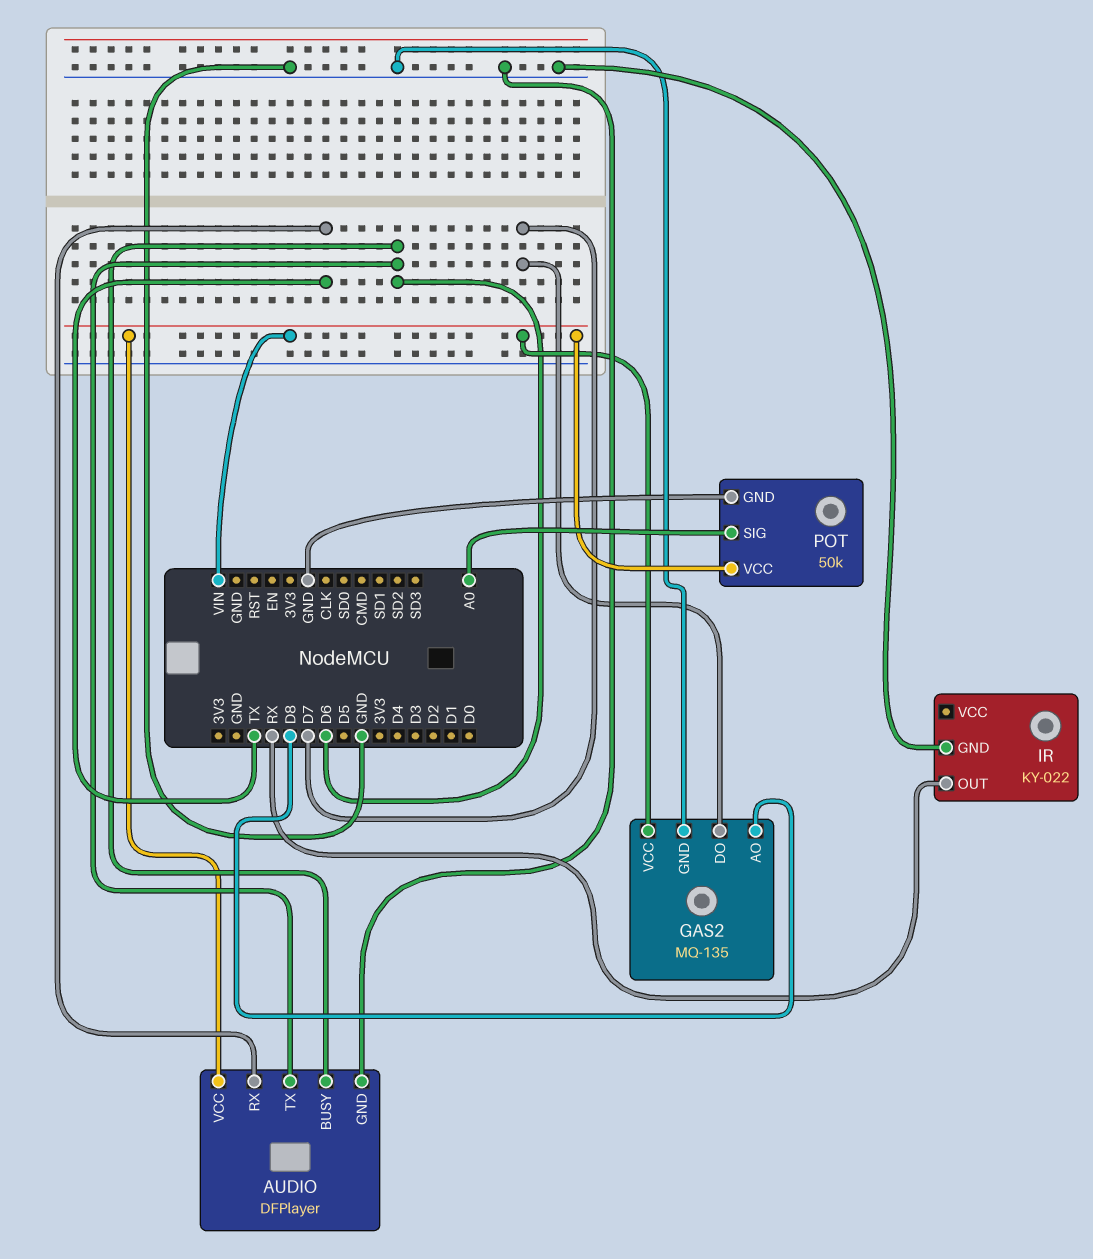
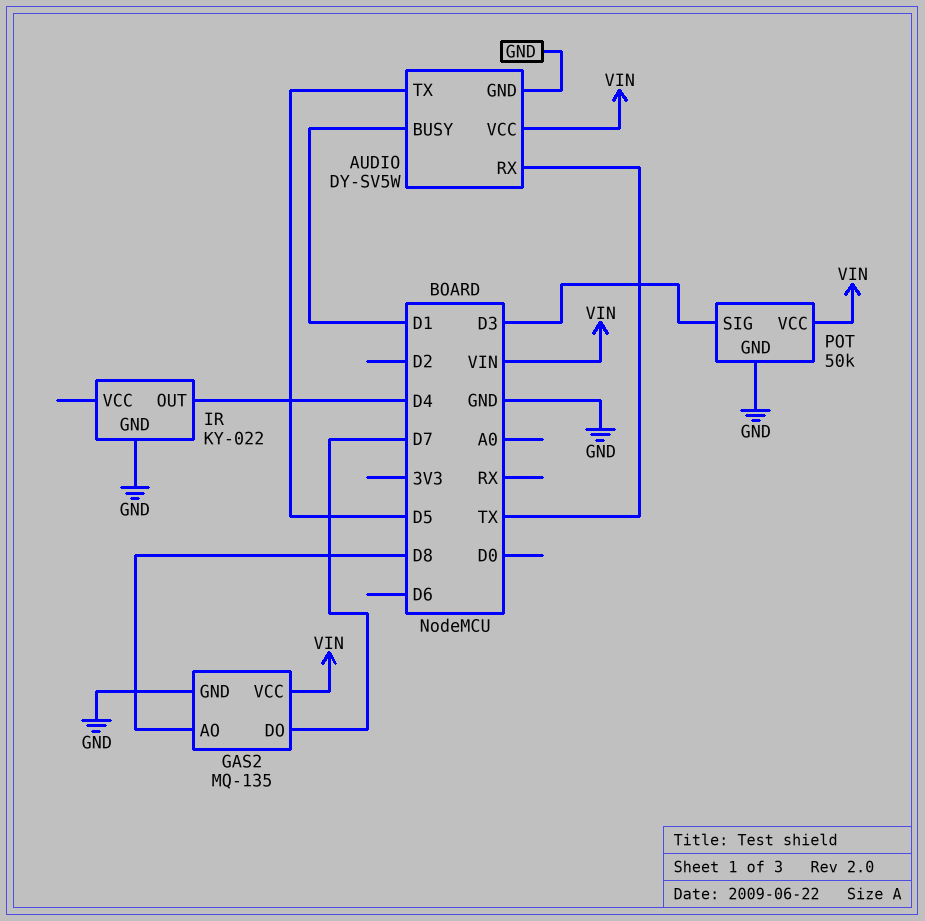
AUDIO: DFPlayer -> DY-SV5W
AUDIO pin BUSY: D6 -> D1
AUDIO pin TX: D6 -> D5
IR pin OUT: RX -> D4
POT pin SIG: A0 -> D3

